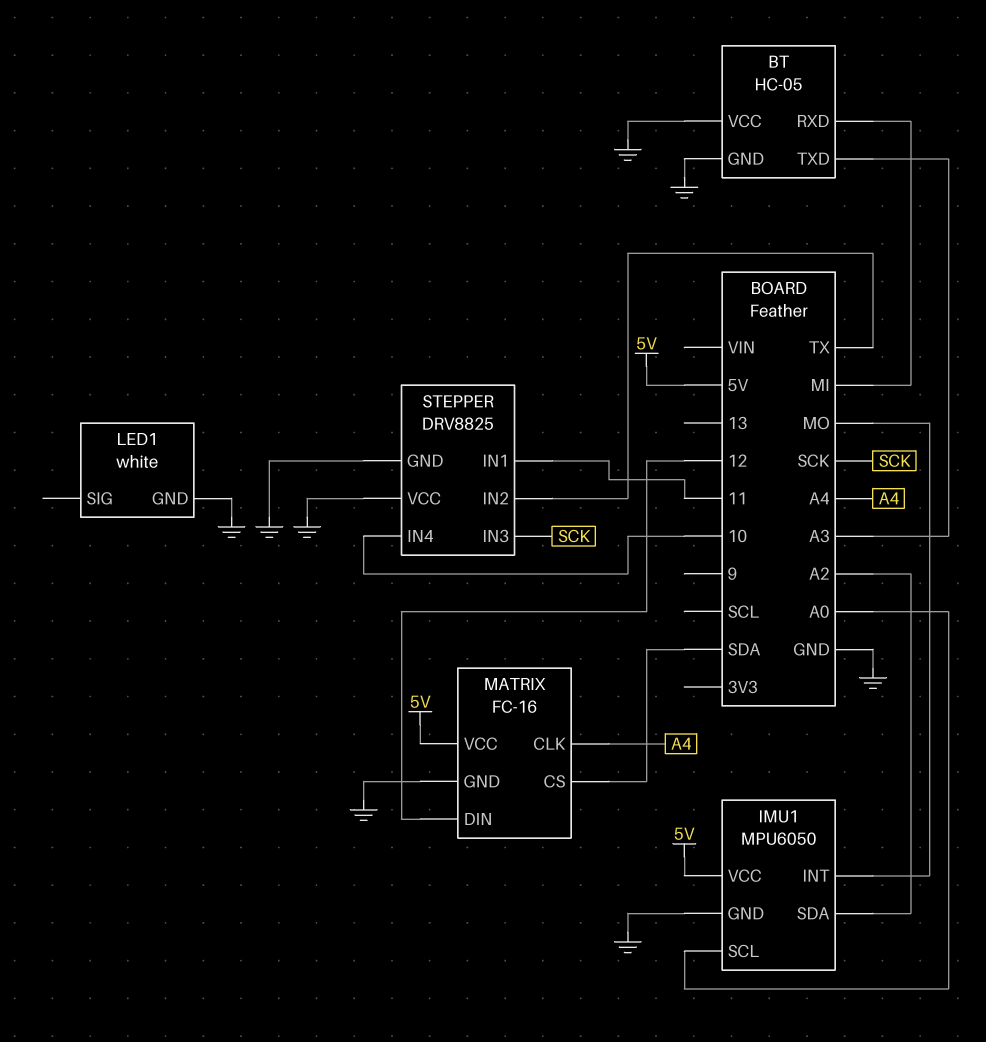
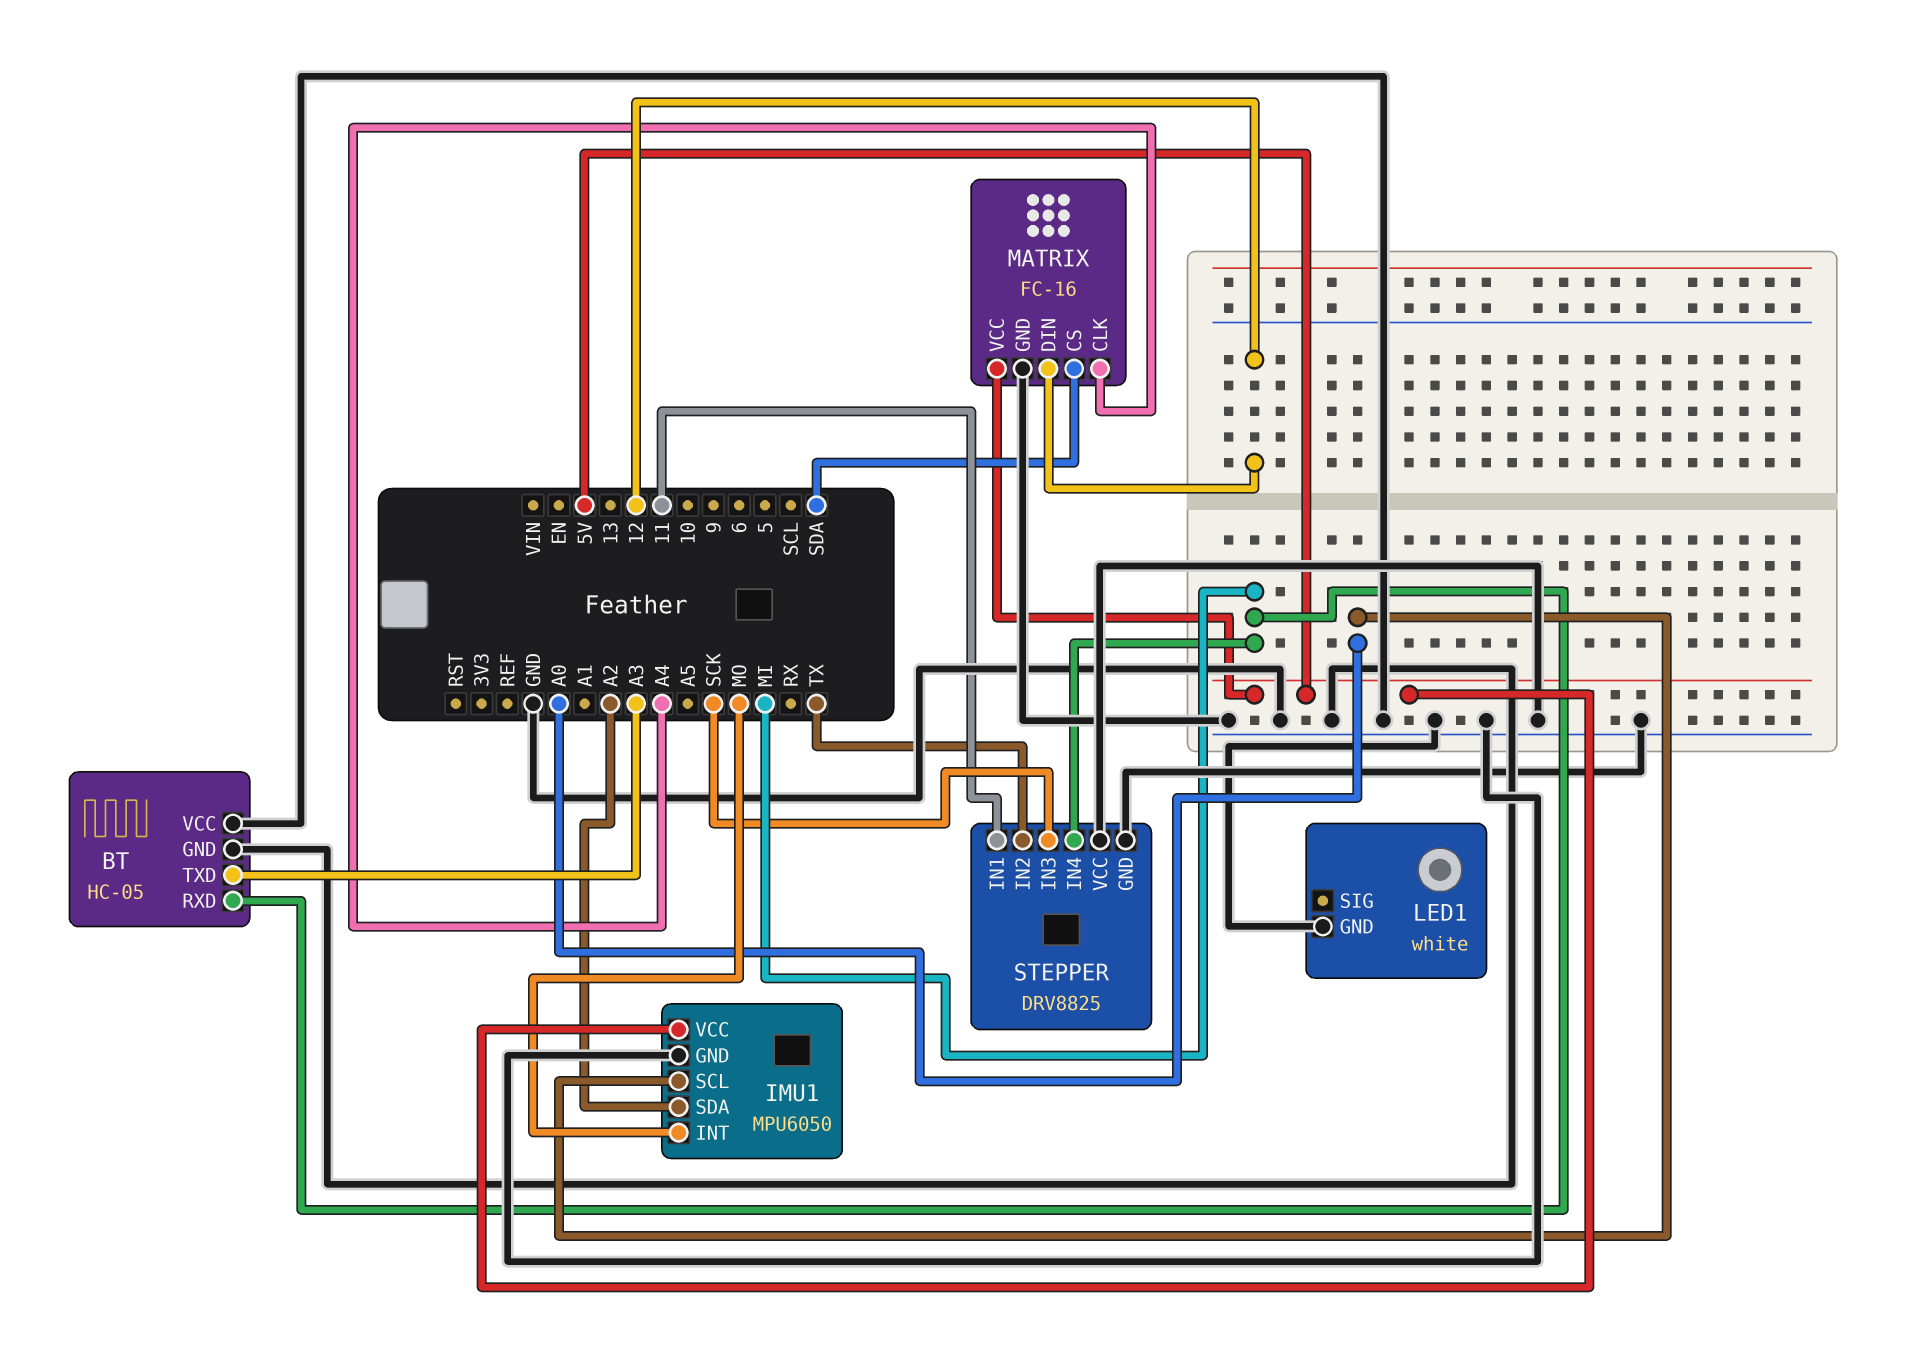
STEPPER pin IN4: 10 -> MI

